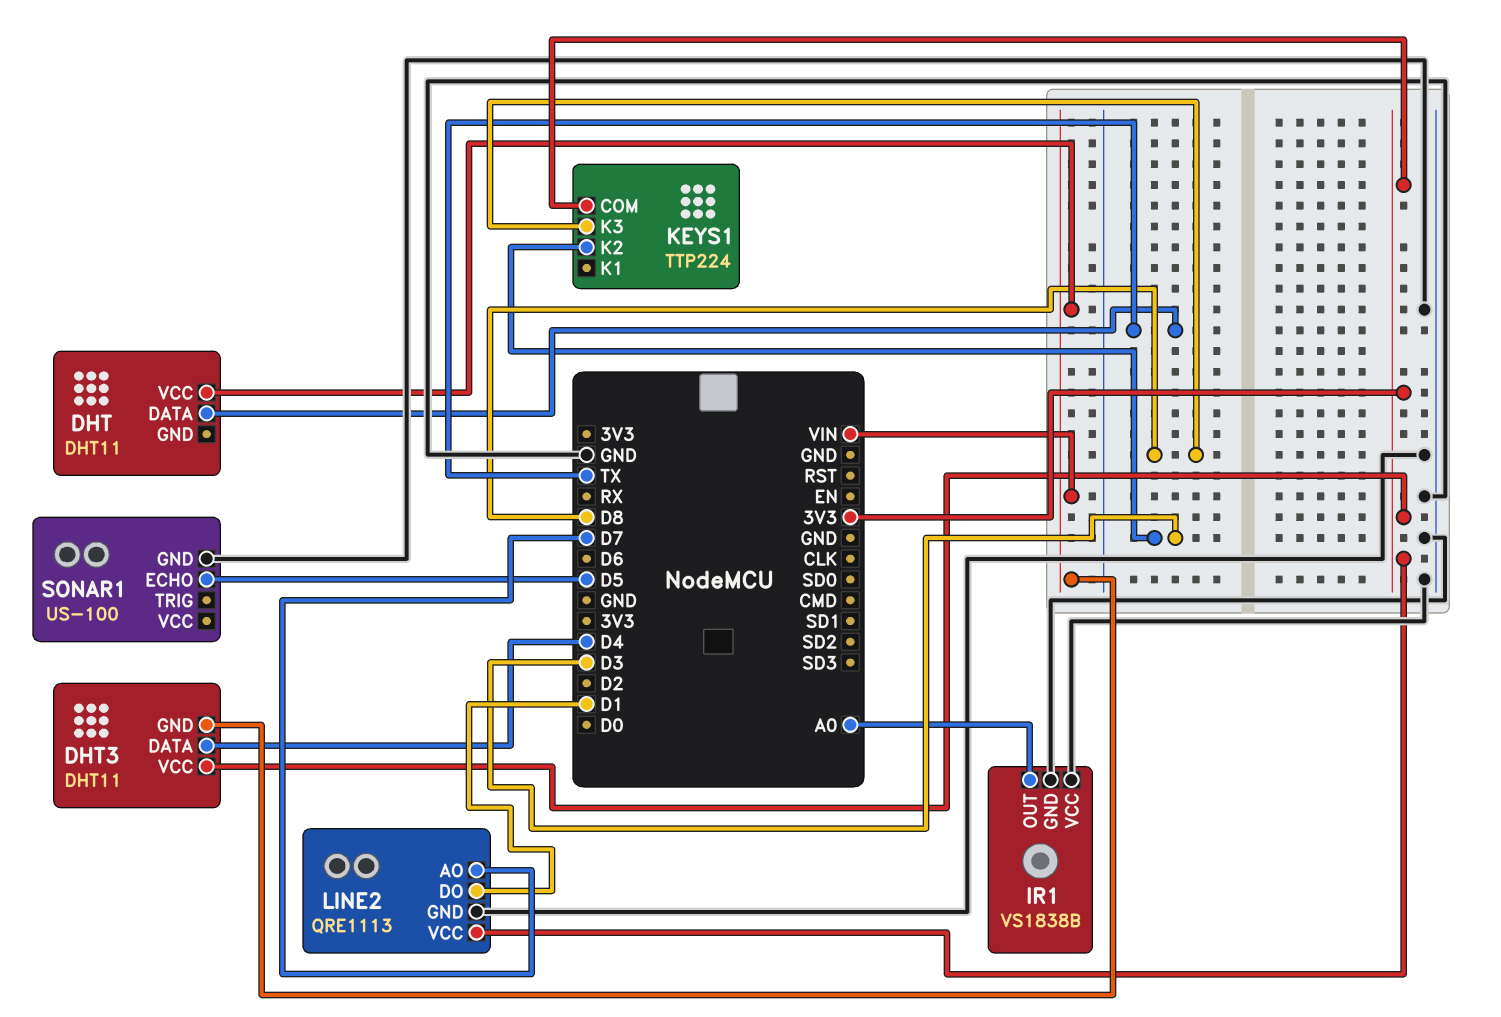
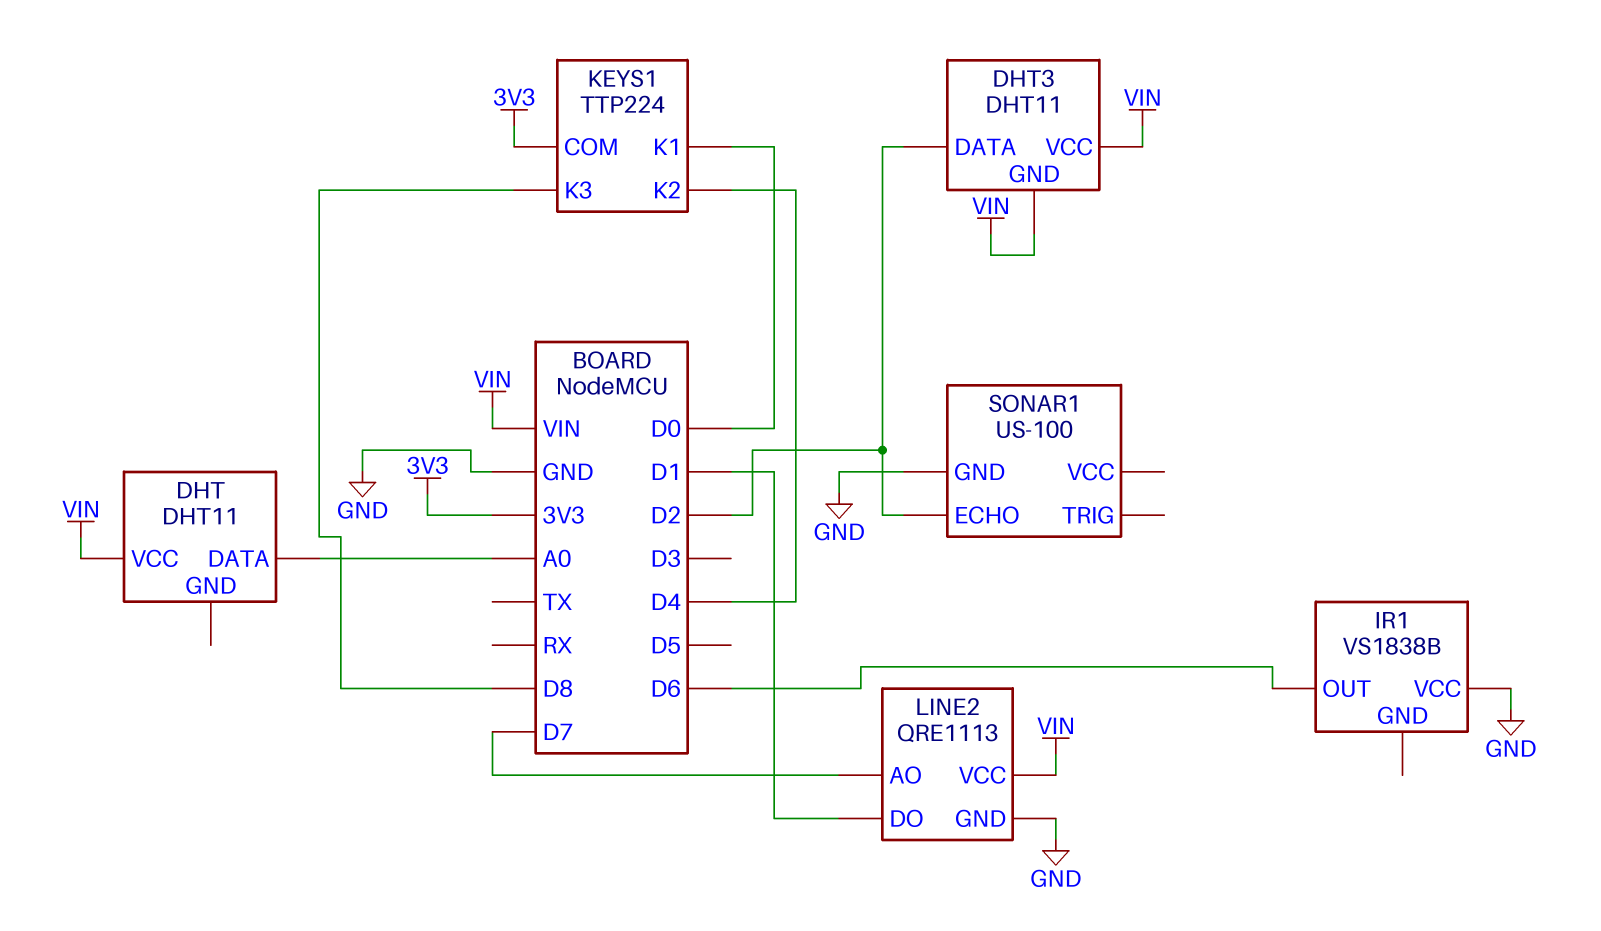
DHT pin DATA: TX -> A0
DHT3 pin DATA: D4 -> D2
DHT3 pin VCC: 3V3 -> VIN
IR1 pin GND: GND -> none
IR1 pin OUT: A0 -> D6
KEYS1 pin K1: none -> D0
KEYS1 pin K2: D3 -> D4
LINE2 pin VCC: 3V3 -> VIN
SONAR1 pin ECHO: D5 -> D2

